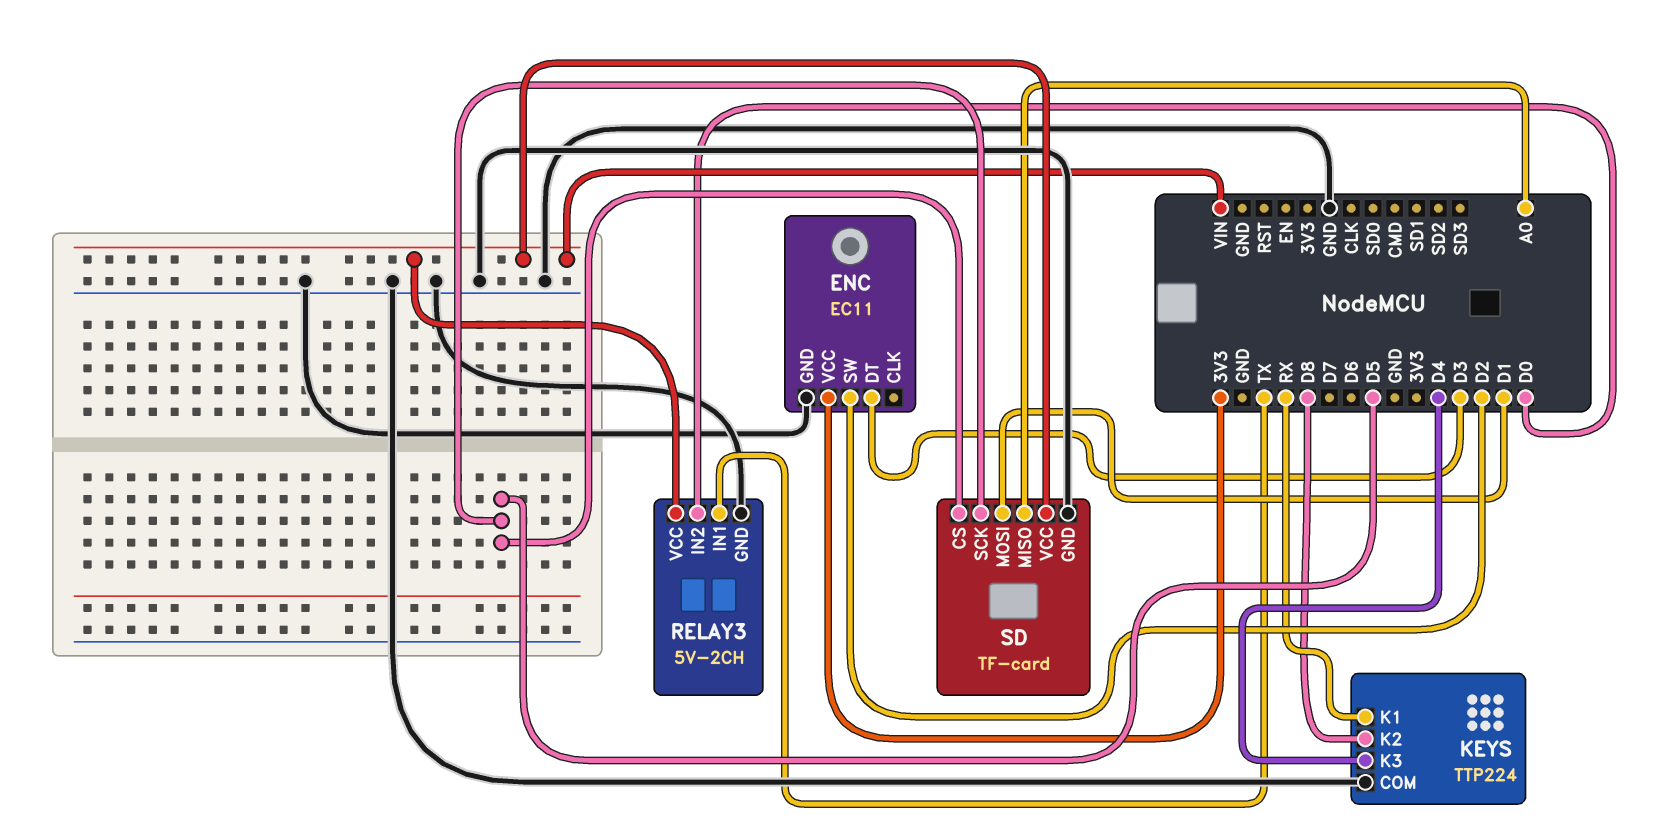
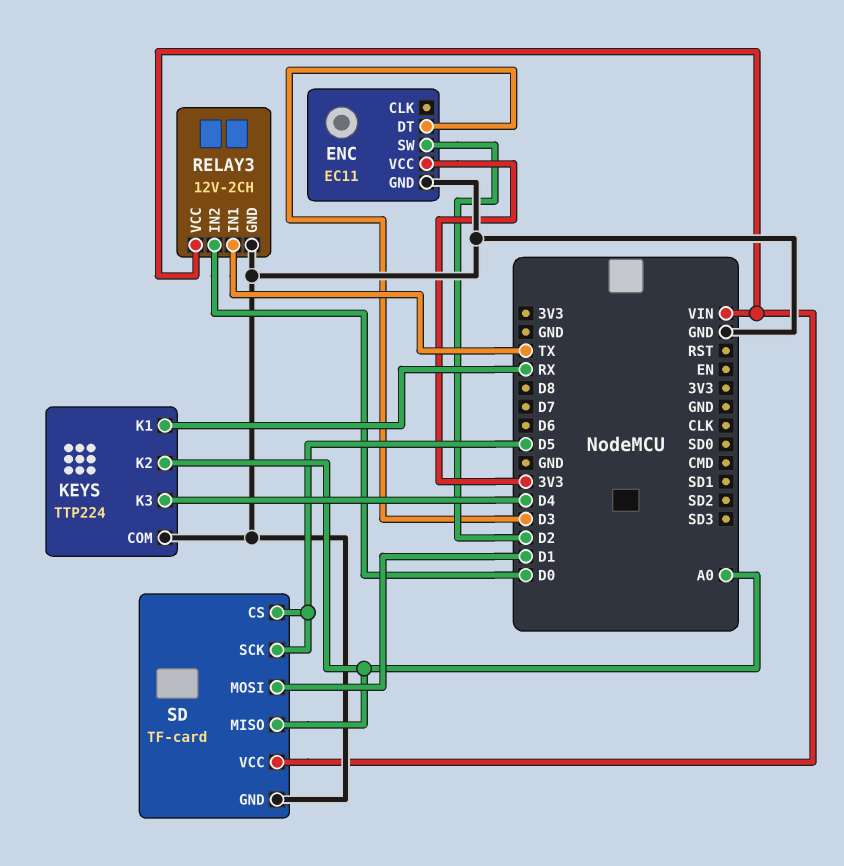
KEYS pin K2: D8 -> A0
RELAY3: 5V-2CH -> 12V-2CH

